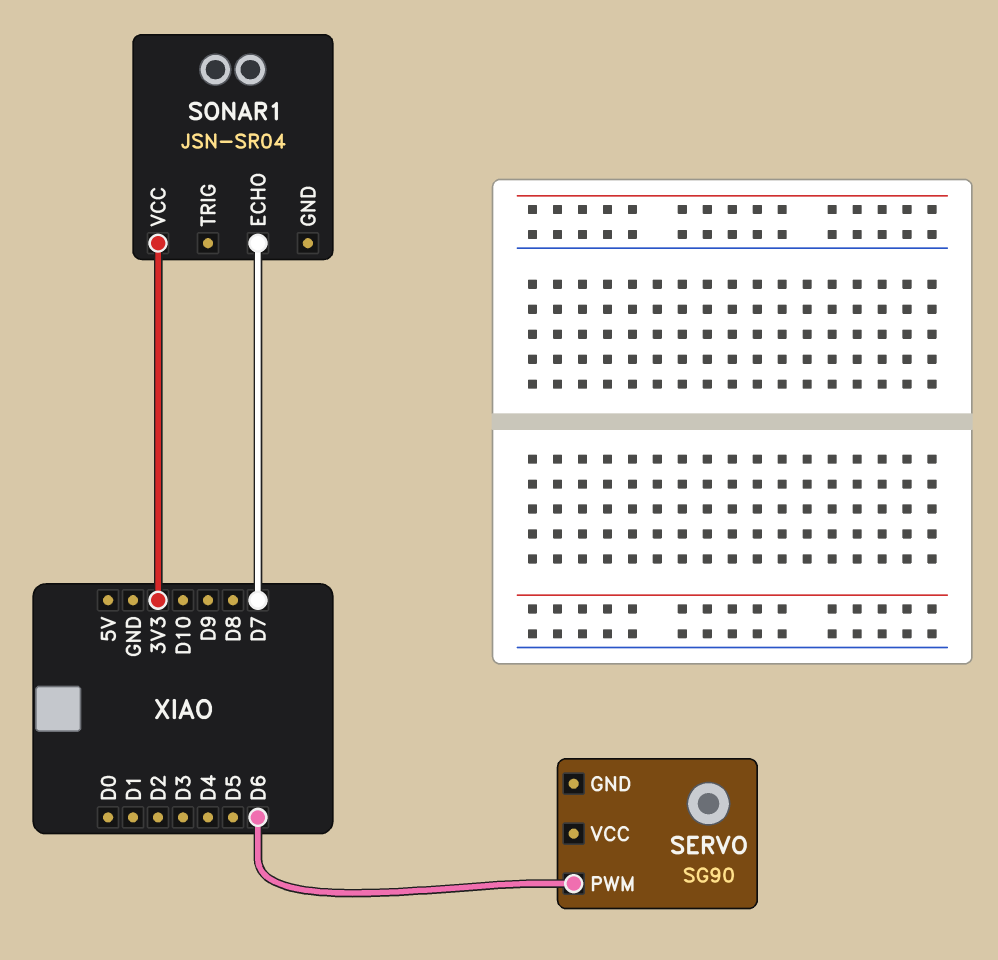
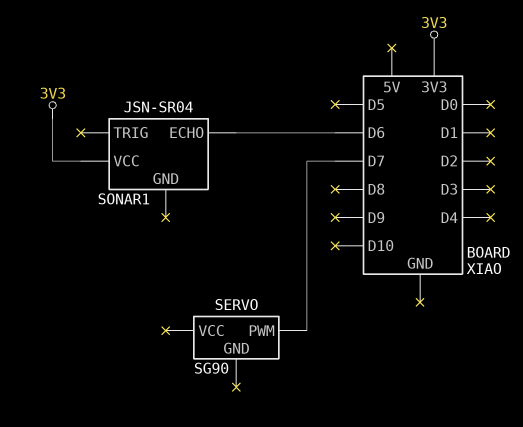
SERVO pin PWM: D6 -> D7
SONAR1 pin ECHO: D7 -> D6

